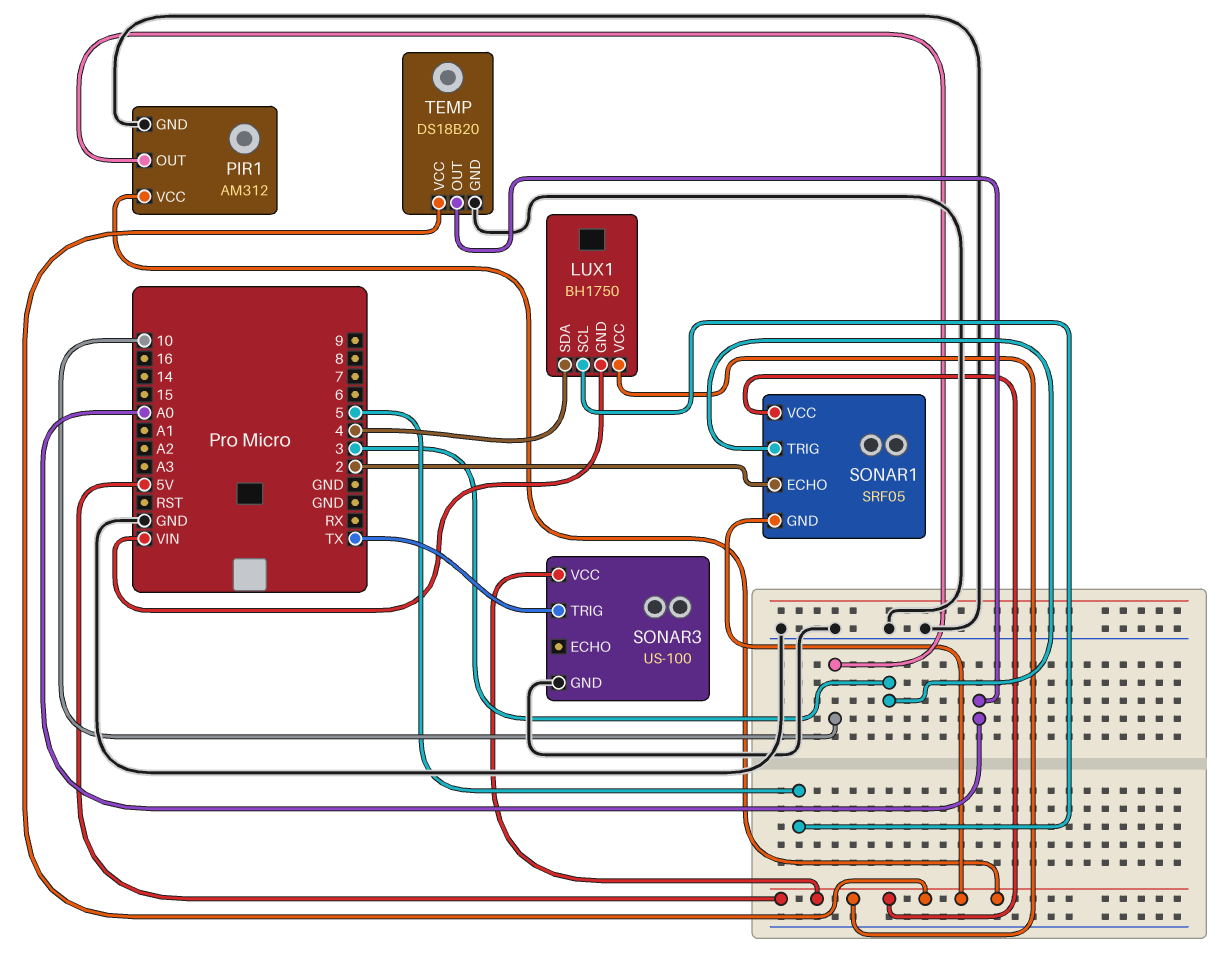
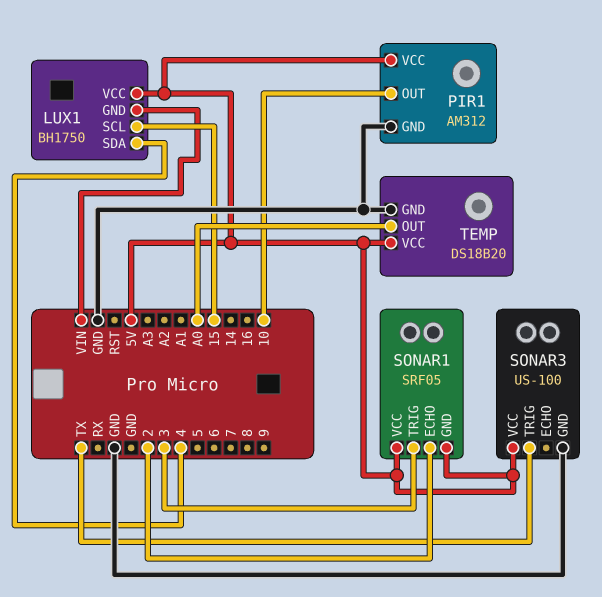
LUX1 pin SCL: 5 -> 15

